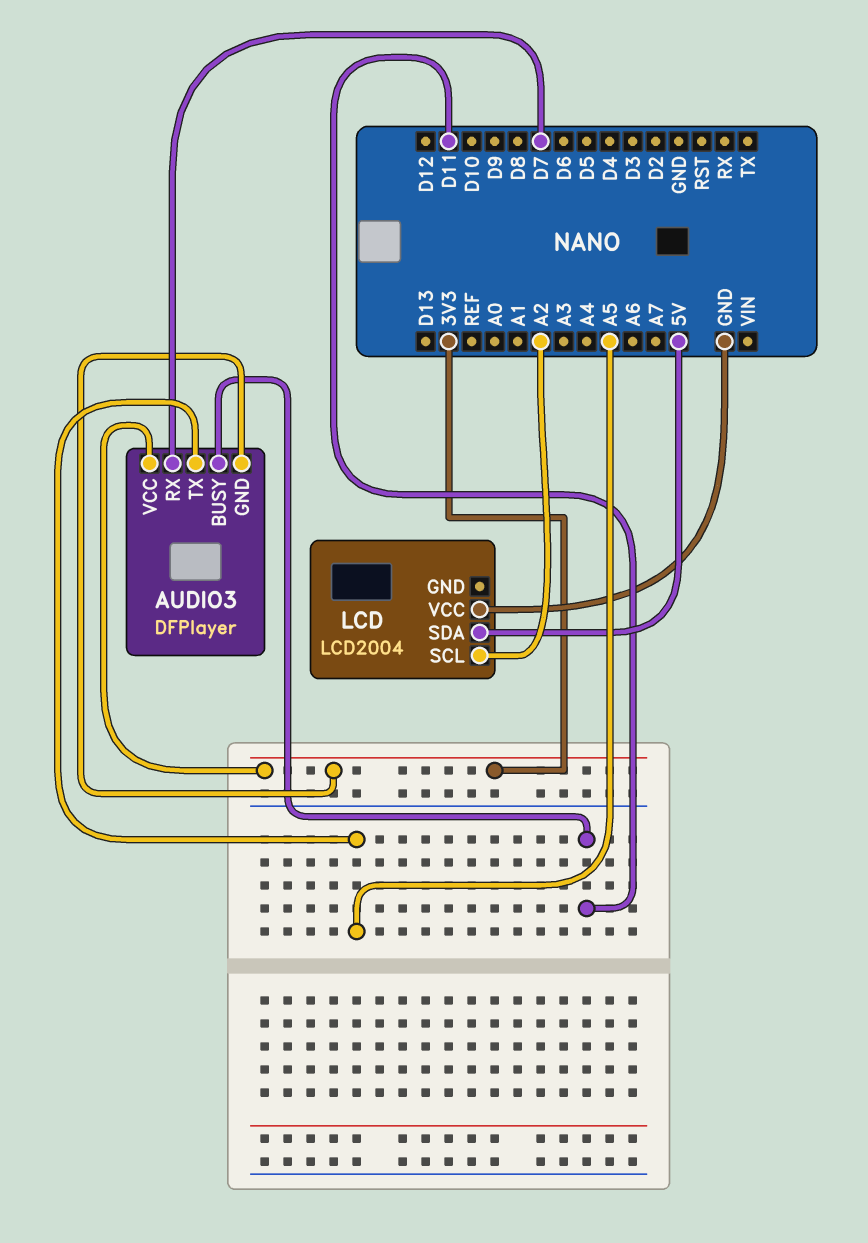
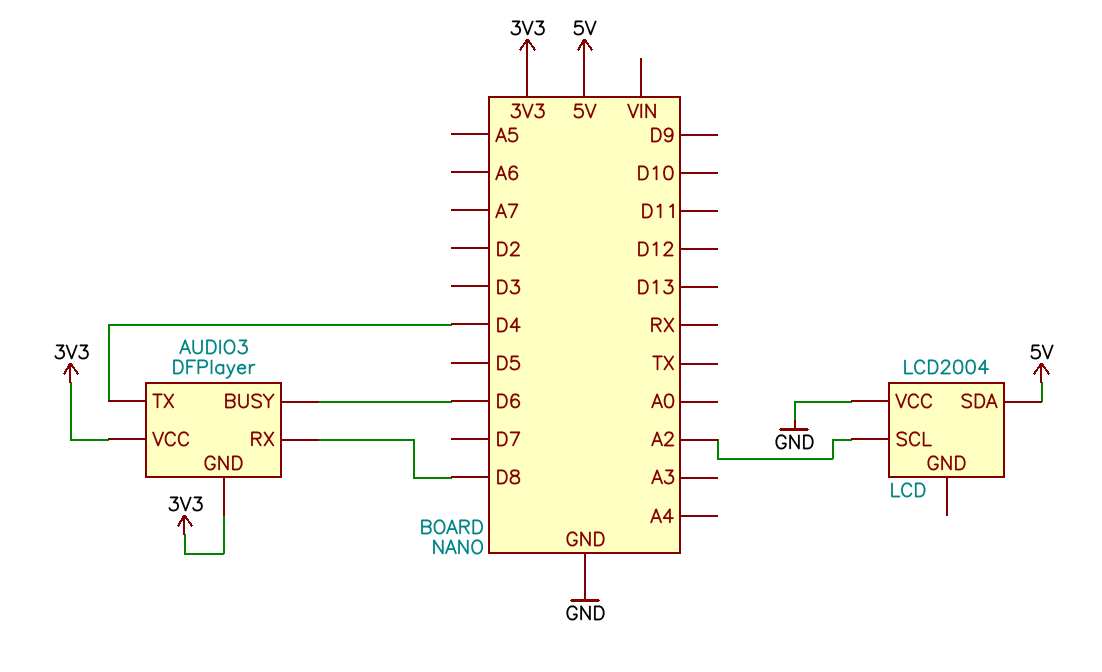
AUDIO3 pin BUSY: D11 -> D6
AUDIO3 pin RX: D7 -> D8
AUDIO3 pin TX: A5 -> D4

